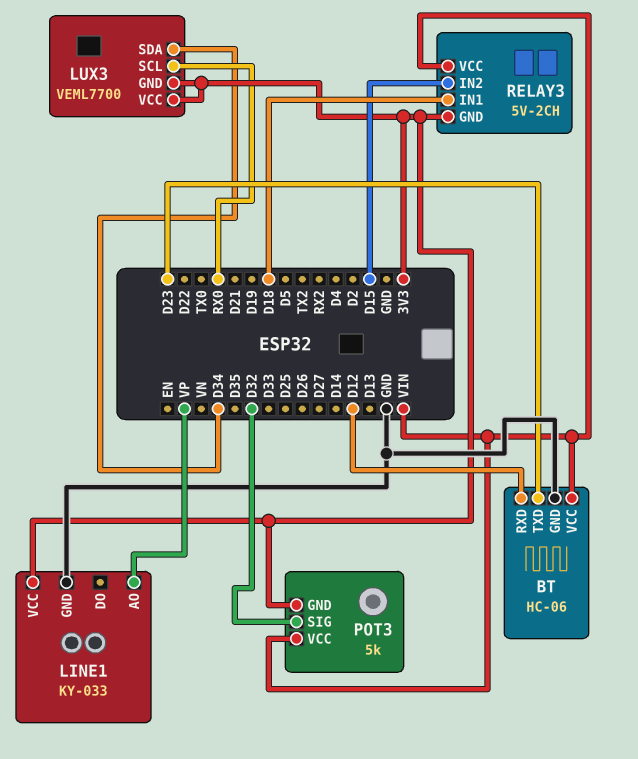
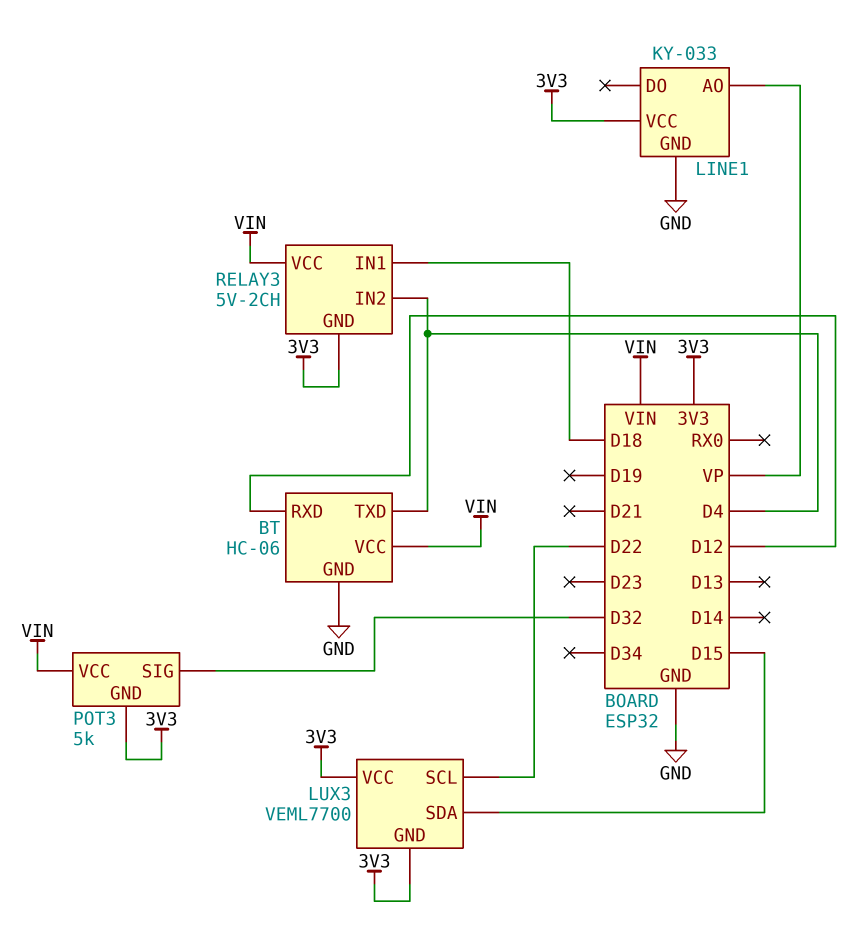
BT pin TXD: D23 -> D4
LUX3 pin SCL: RX0 -> D22
LUX3 pin SDA: D34 -> D15
RELAY3 pin IN2: D15 -> D4

